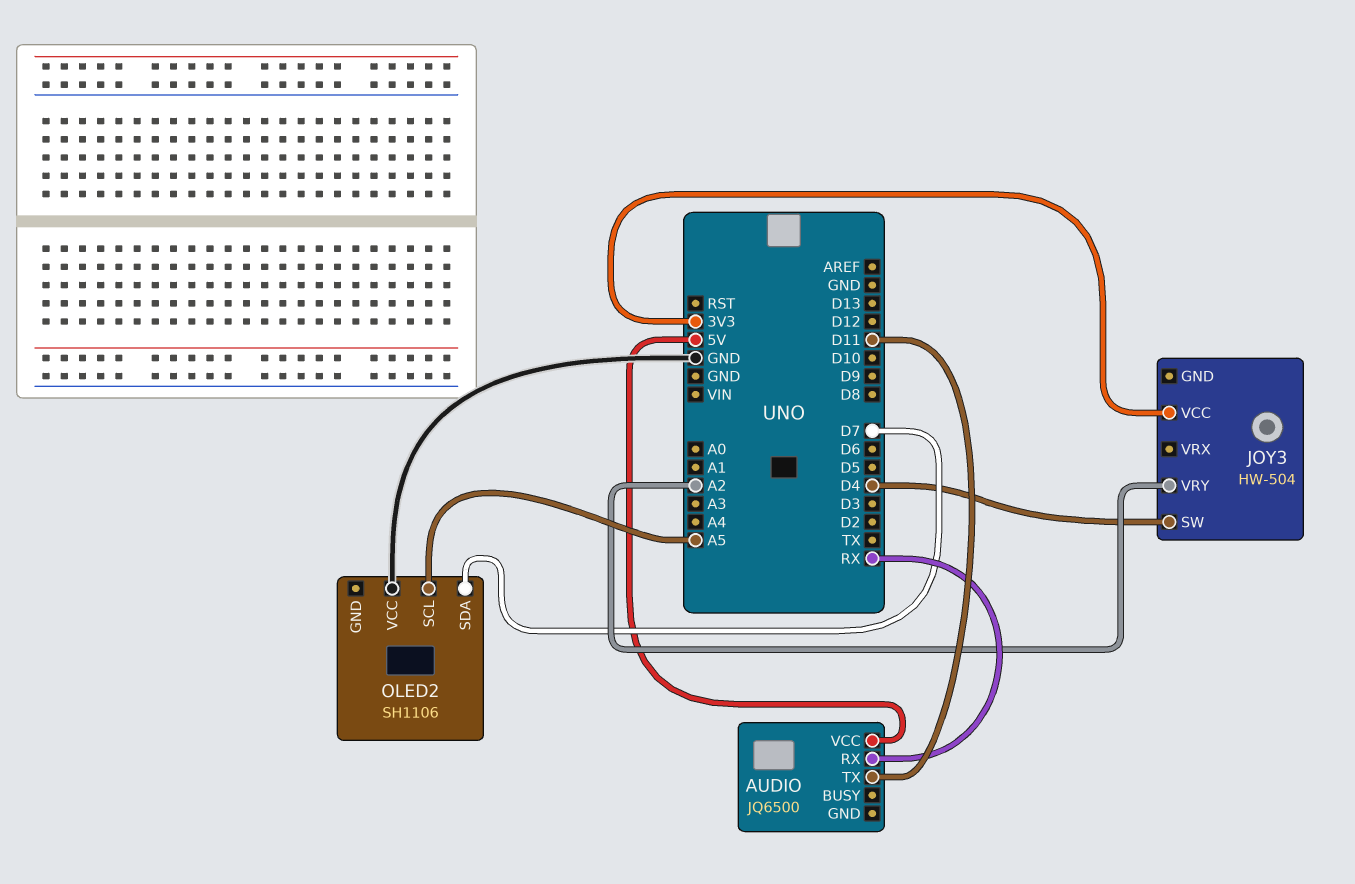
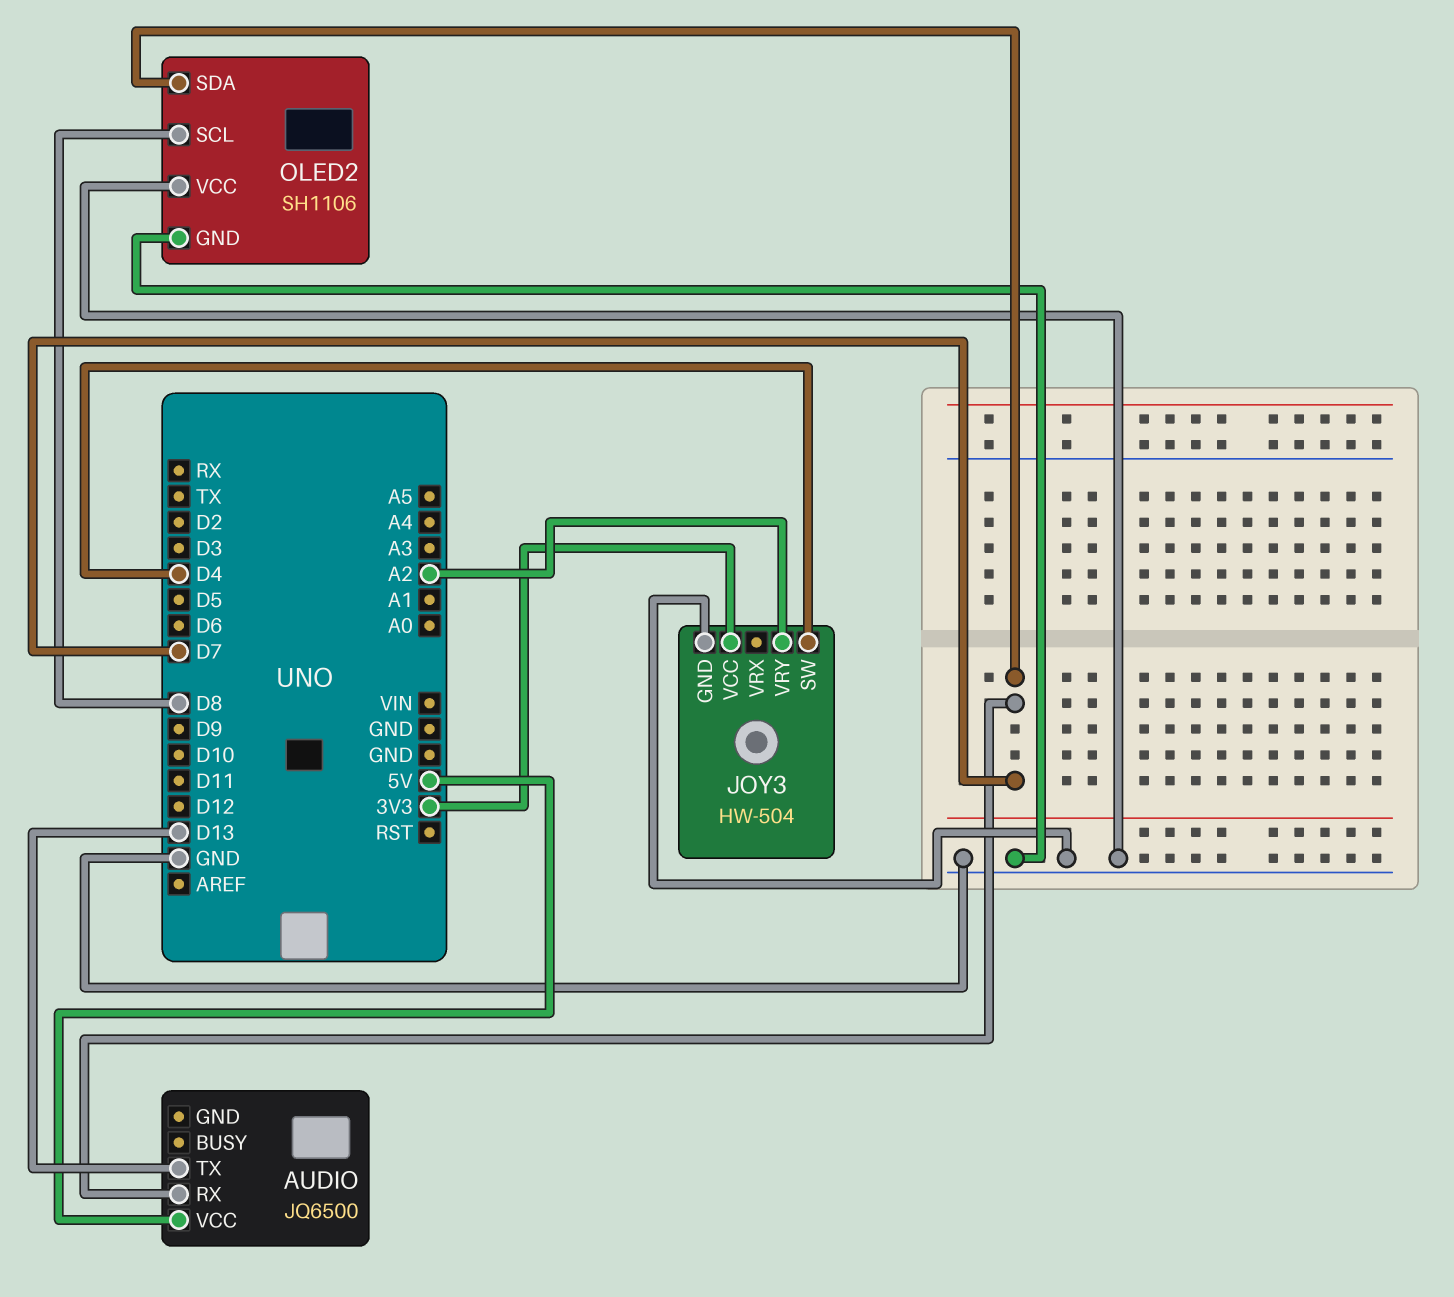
AUDIO pin RX: RX -> D7
AUDIO pin TX: D11 -> D13
JOY3 pin GND: none -> GND
OLED2 pin GND: none -> GND
OLED2 pin SCL: A5 -> D8

